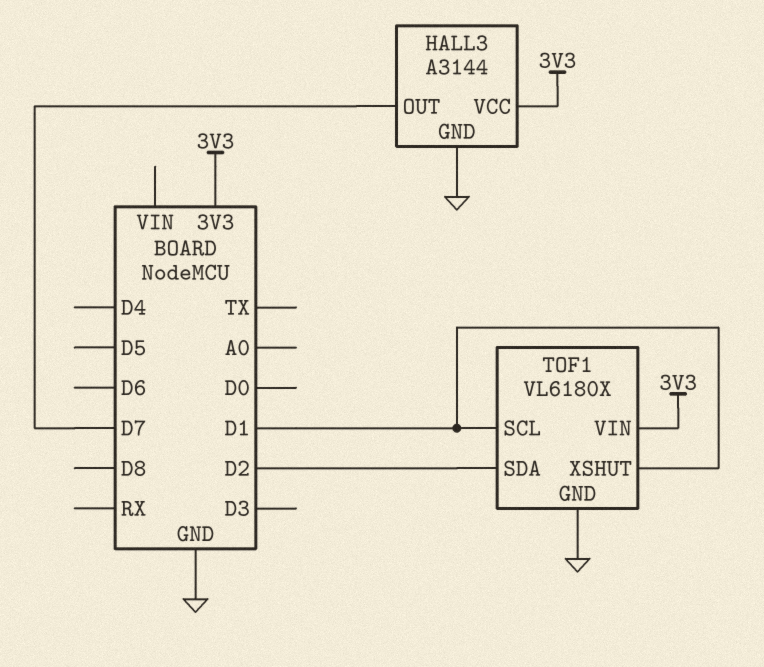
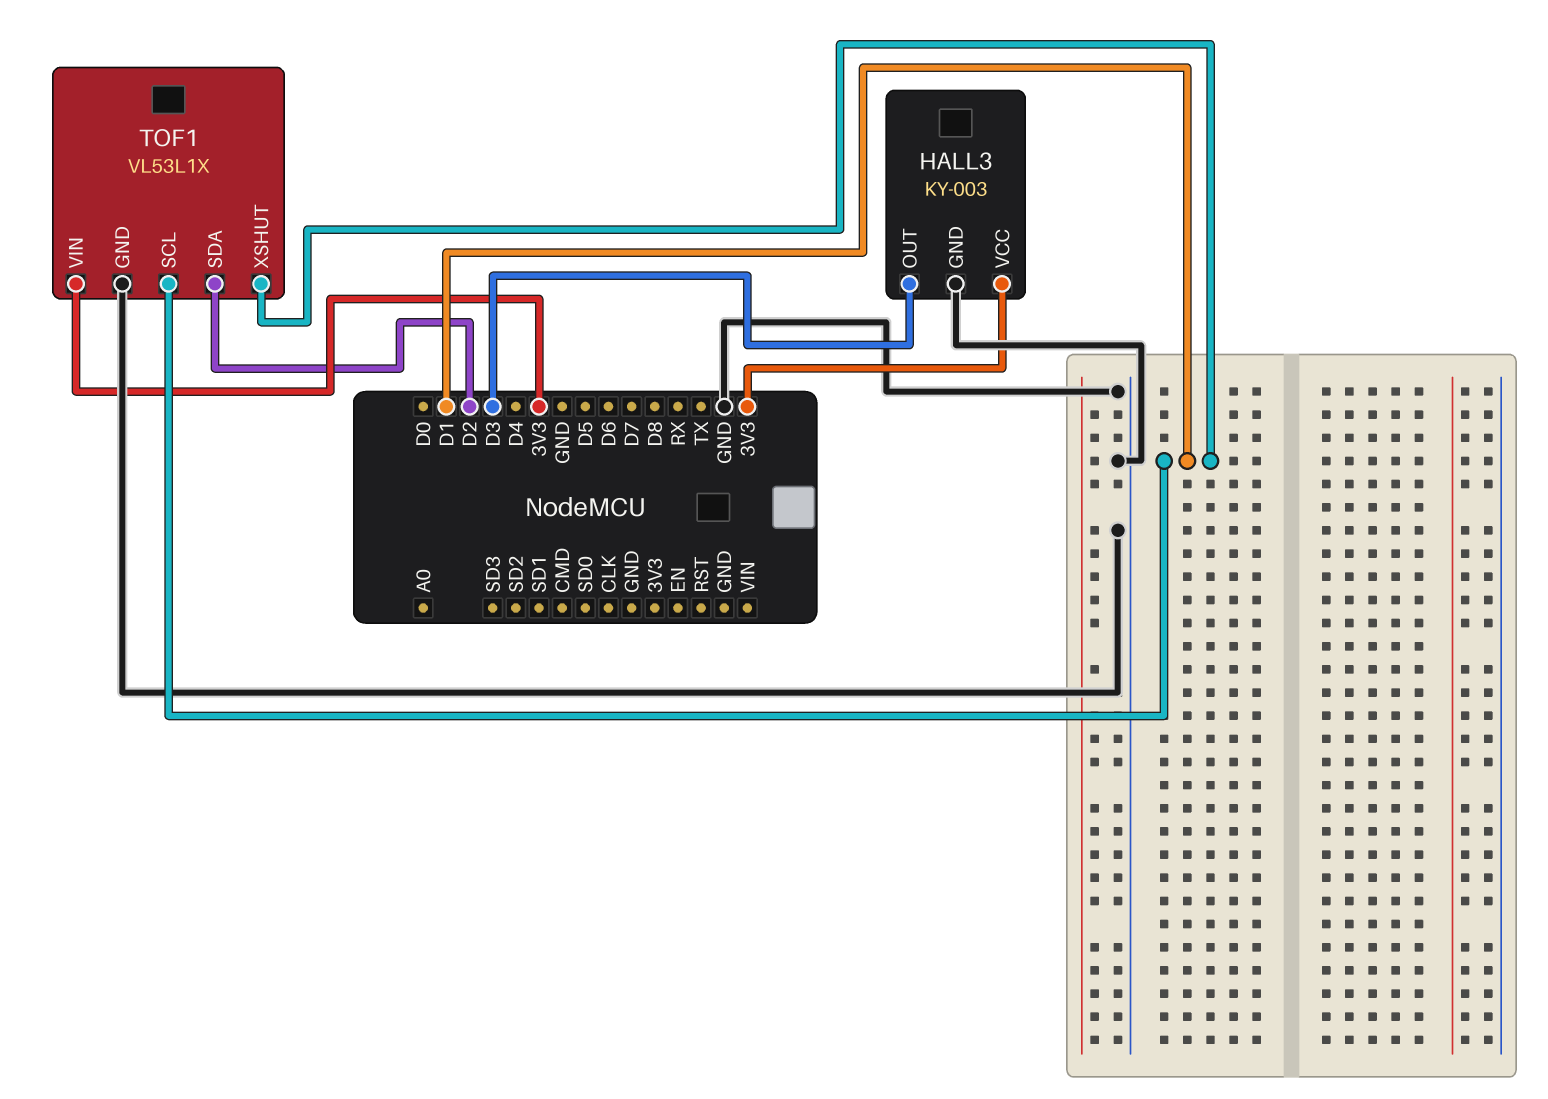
HALL3: A3144 -> KY-003
HALL3 pin OUT: D7 -> D3
TOF1: VL6180X -> VL53L1X

